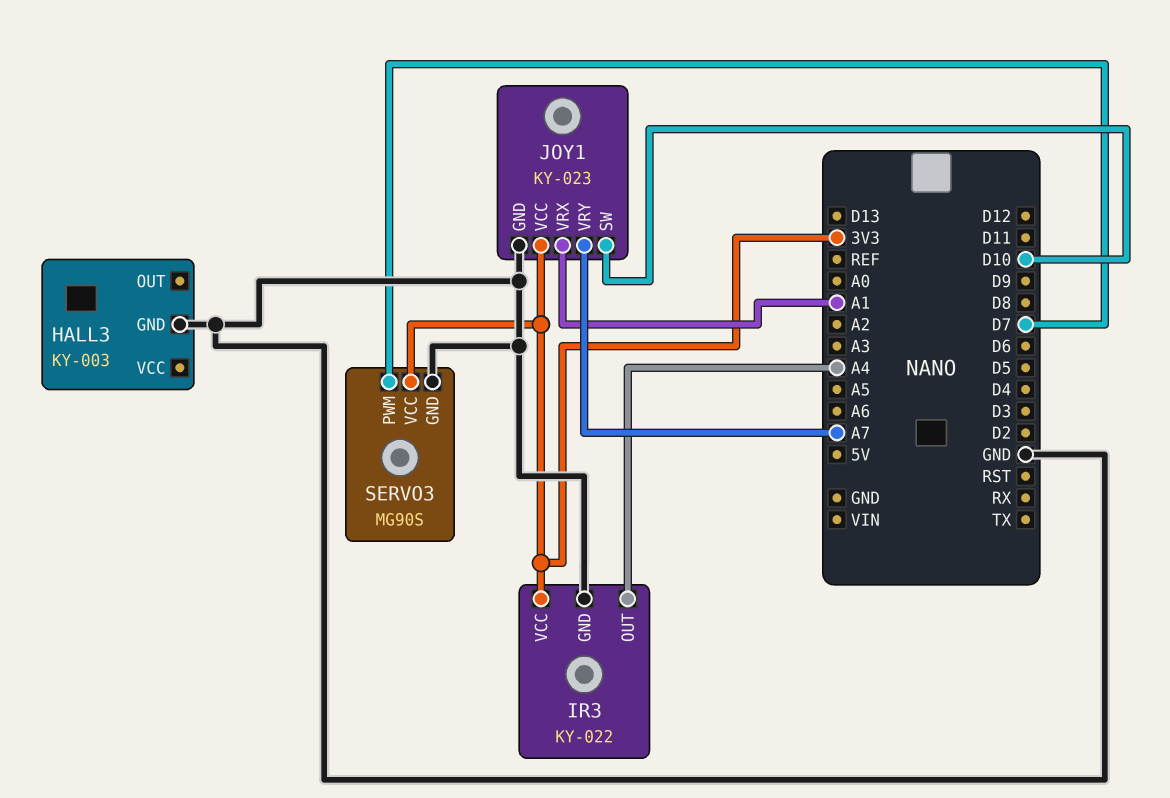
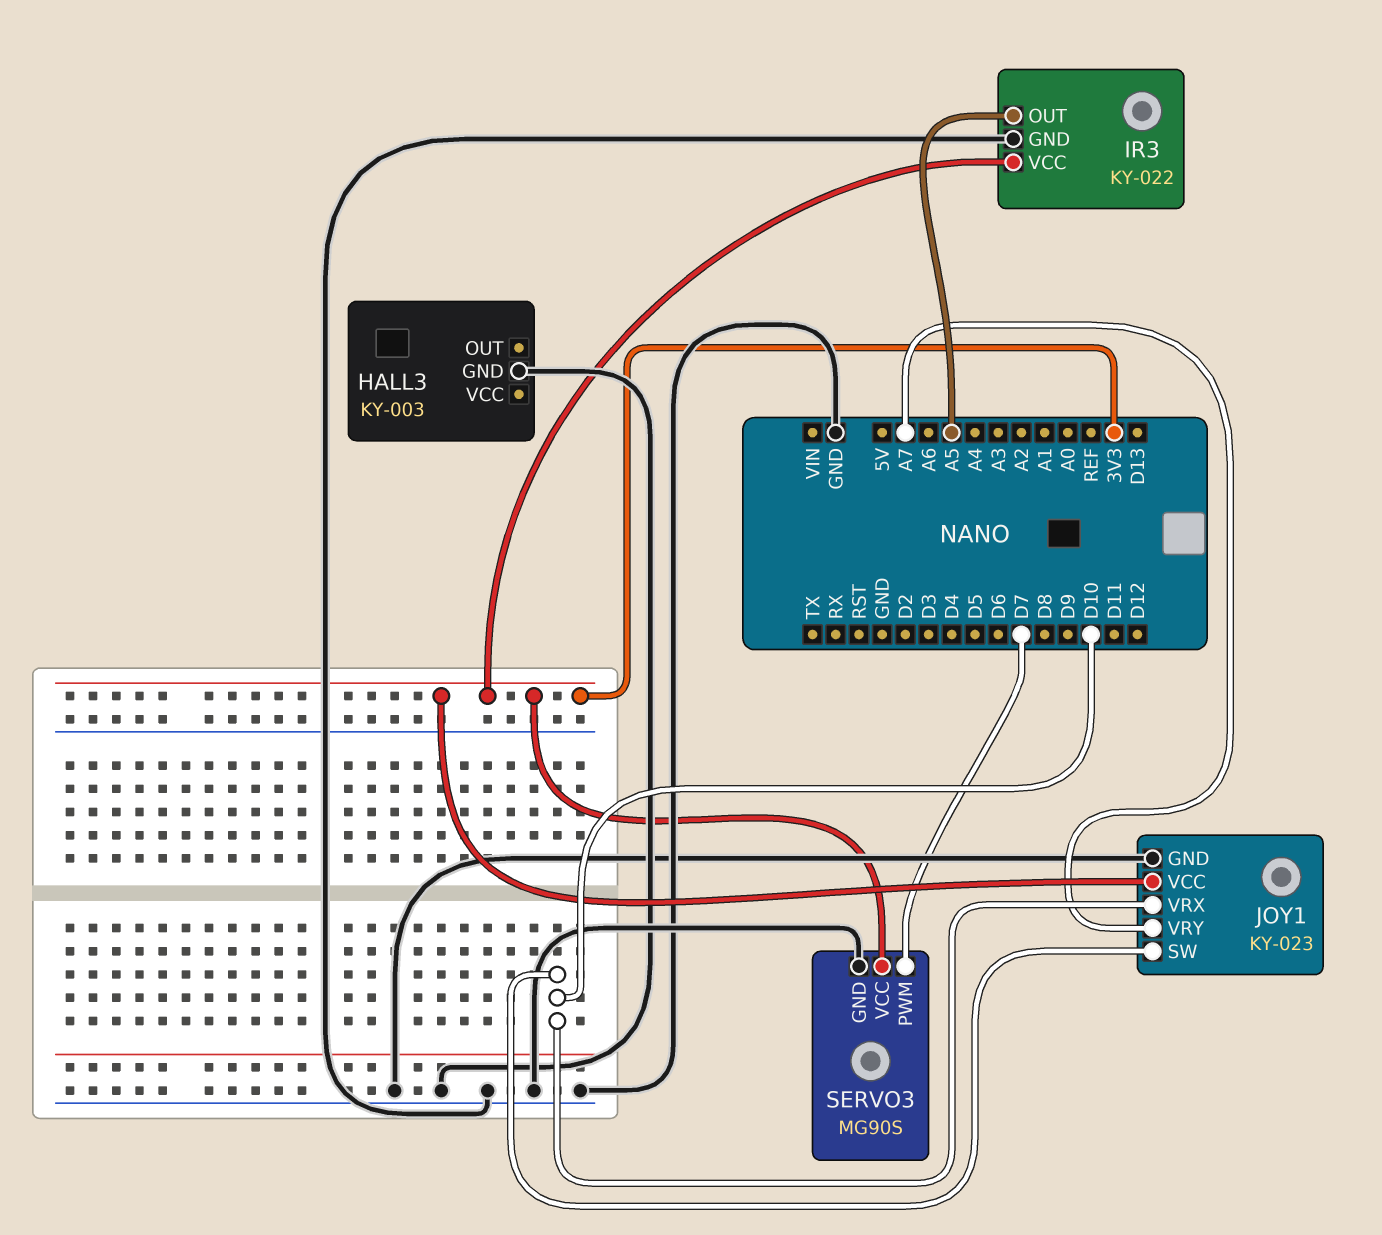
IR3 pin OUT: A4 -> A5
JOY1 pin VRX: A1 -> D10

